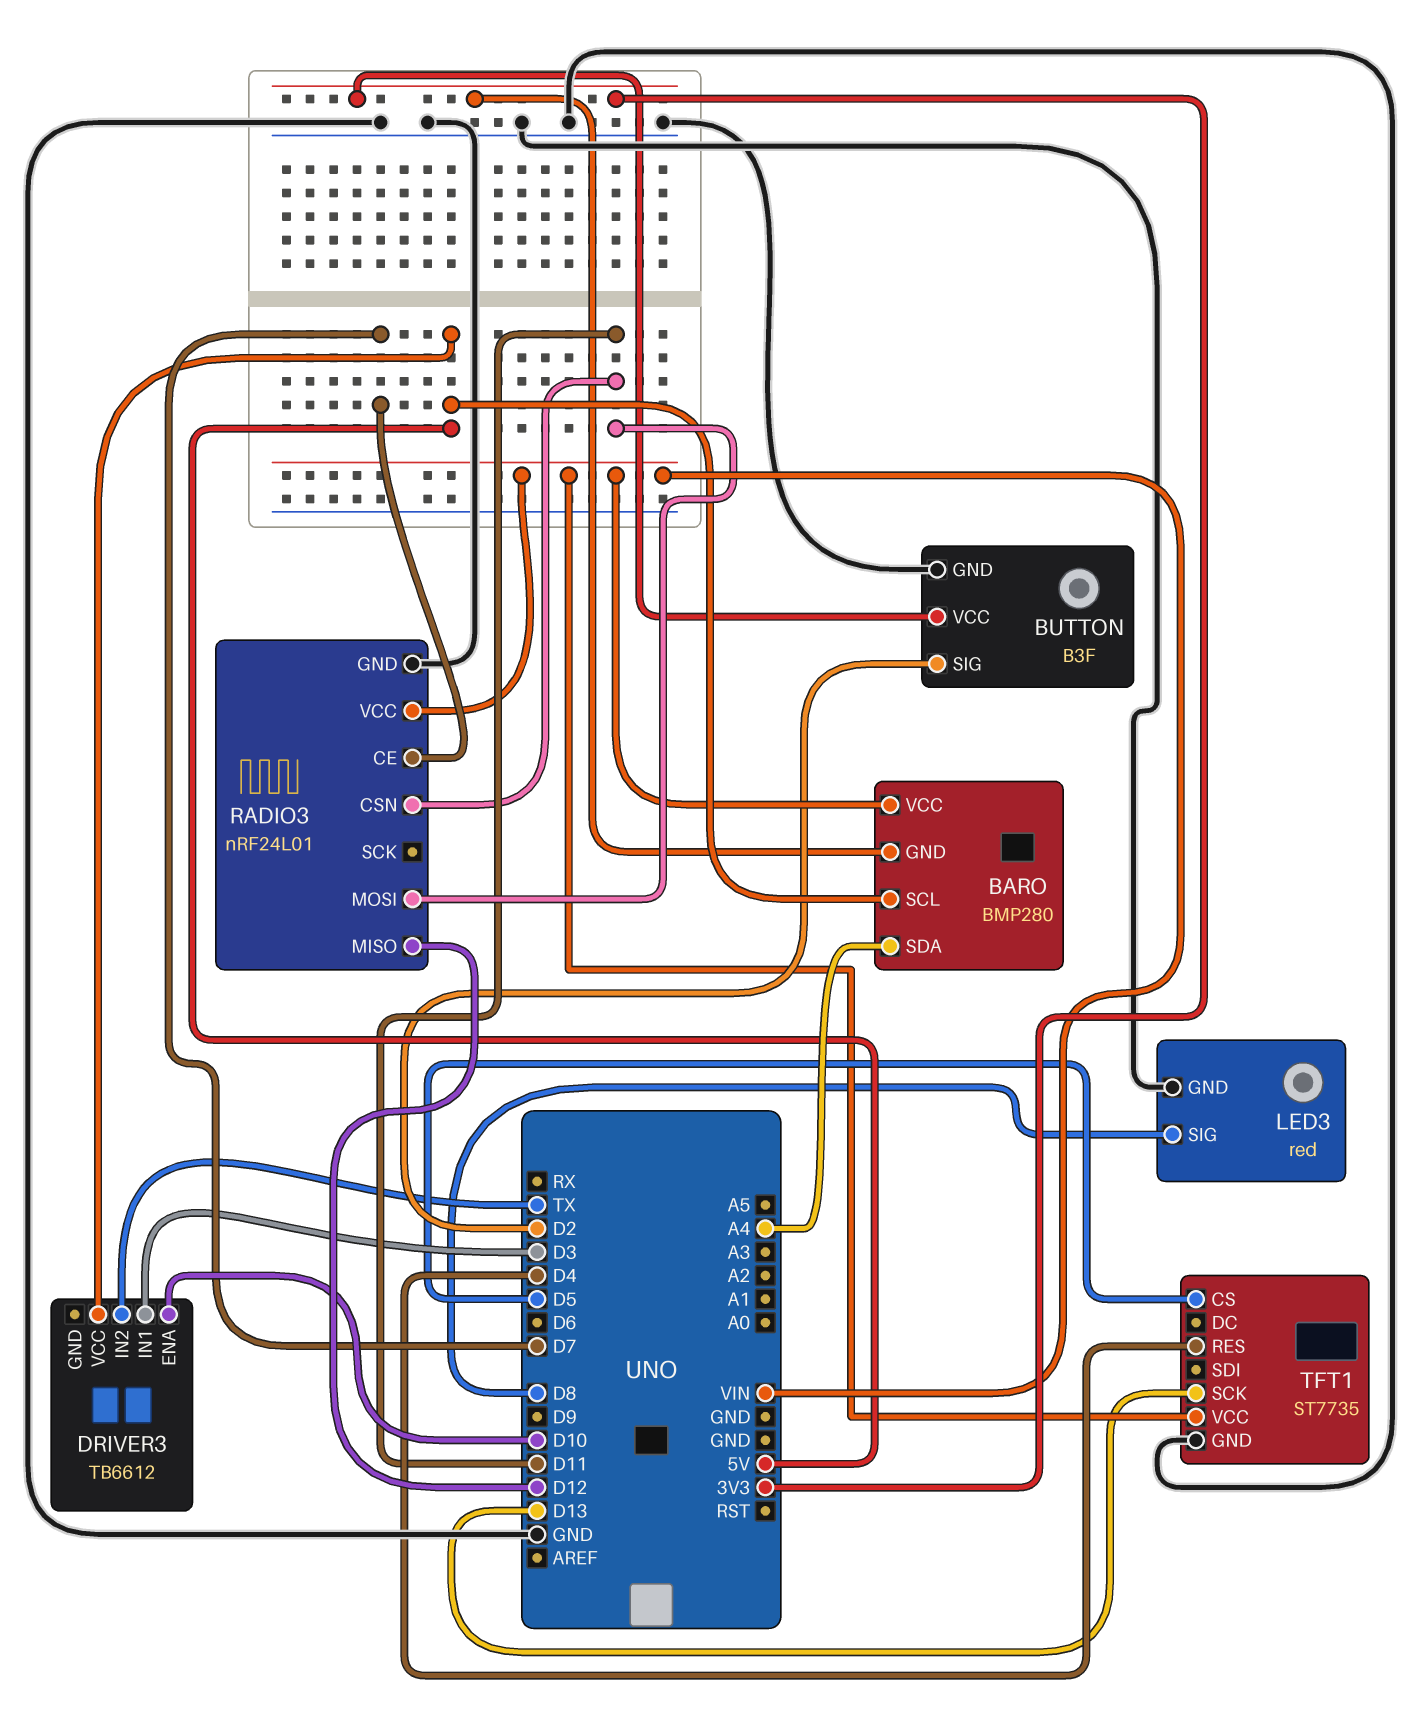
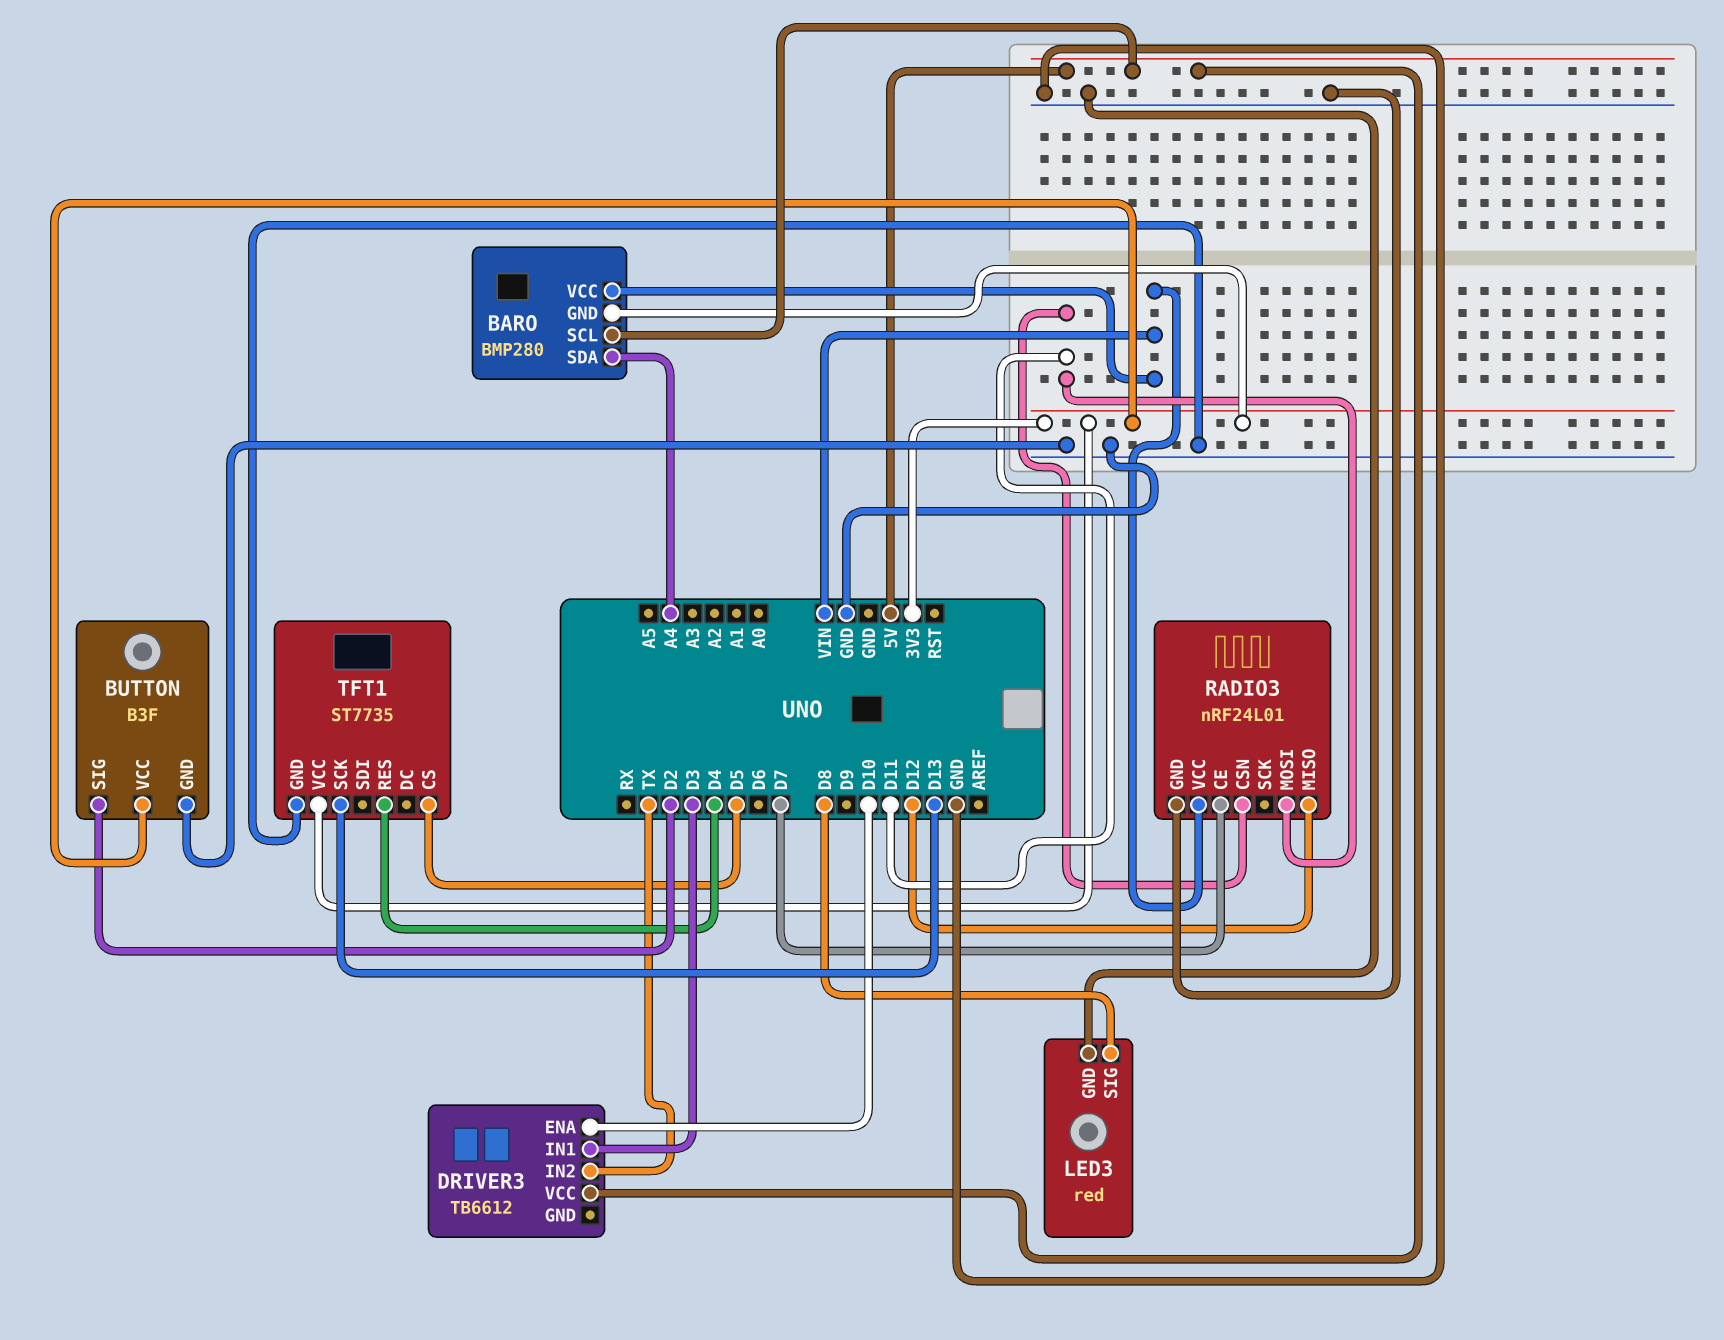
TFT1 pin VCC: VIN -> 3V3

